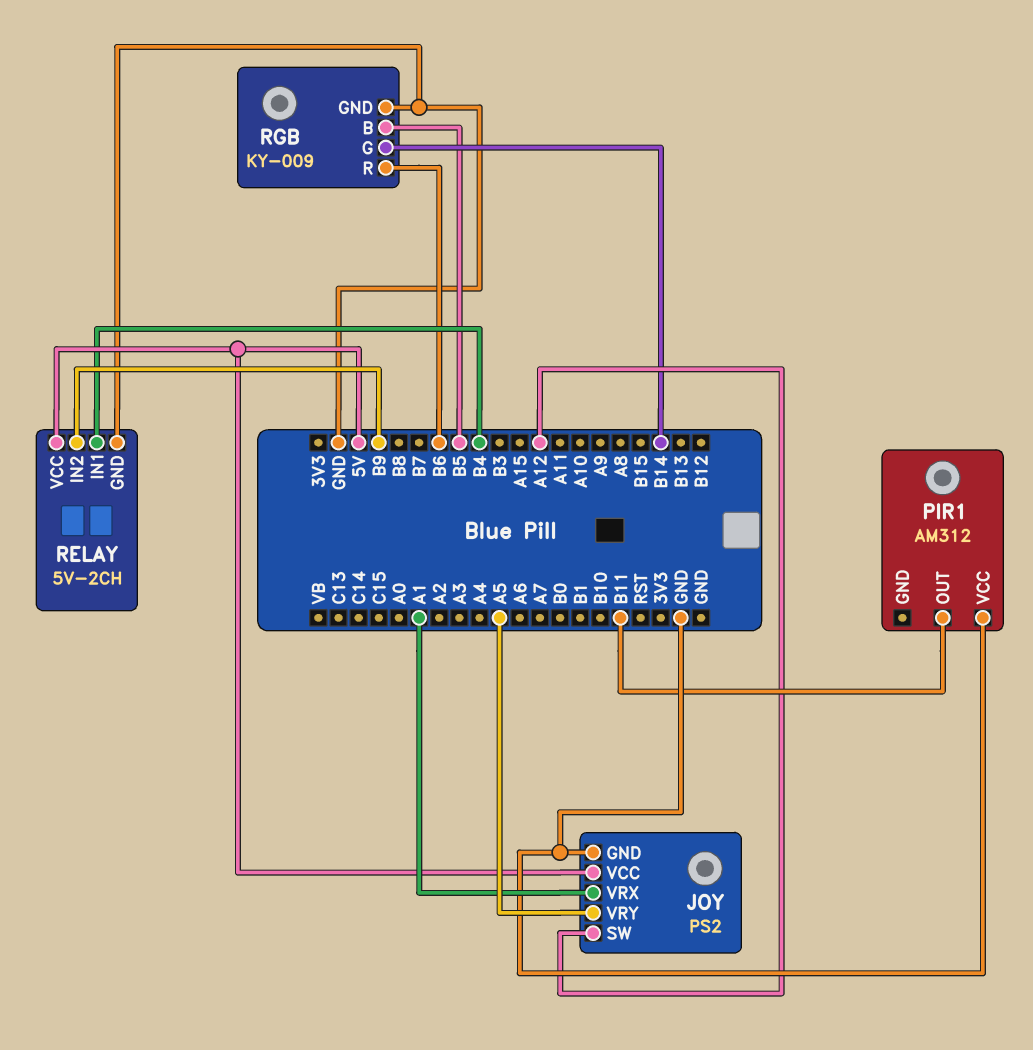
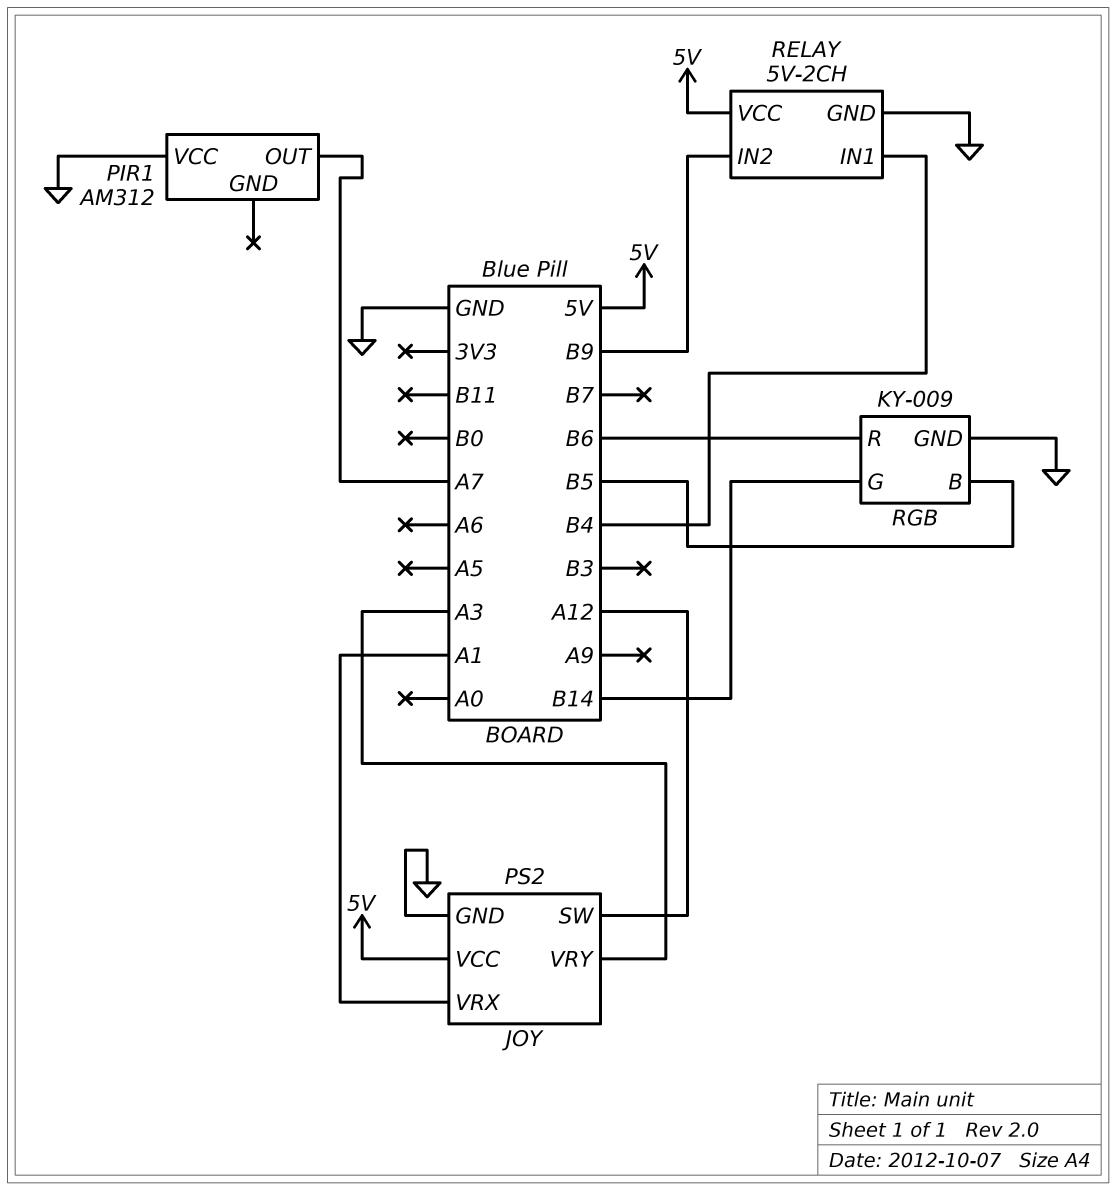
JOY pin VRY: A5 -> A3
PIR1 pin OUT: B11 -> A7

